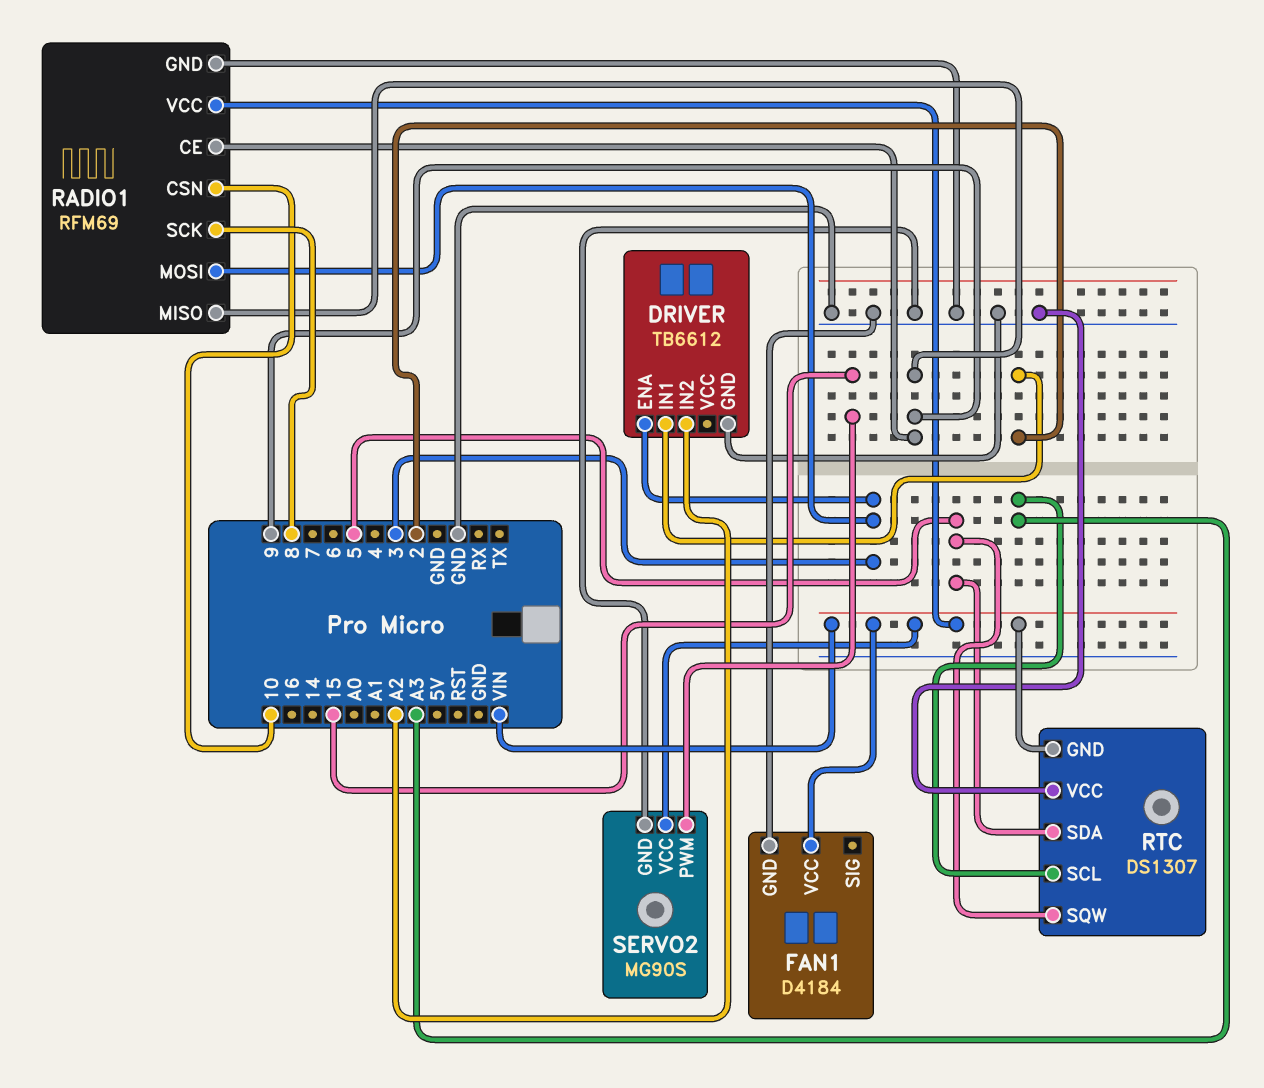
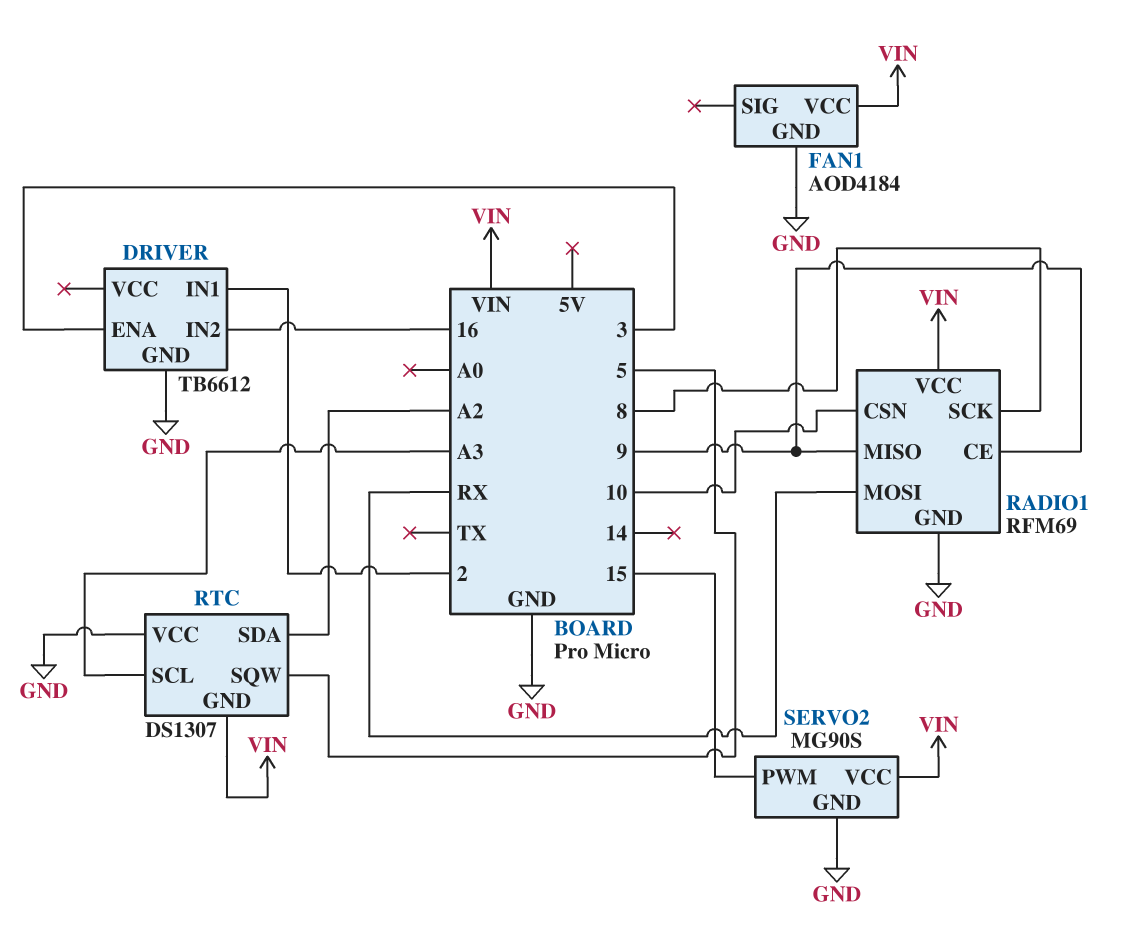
DRIVER pin IN2: A2 -> 16
FAN1: D4184 -> AOD4184
RADIO1 pin MOSI: 3 -> RX
RTC pin SDA: 5 -> A2

